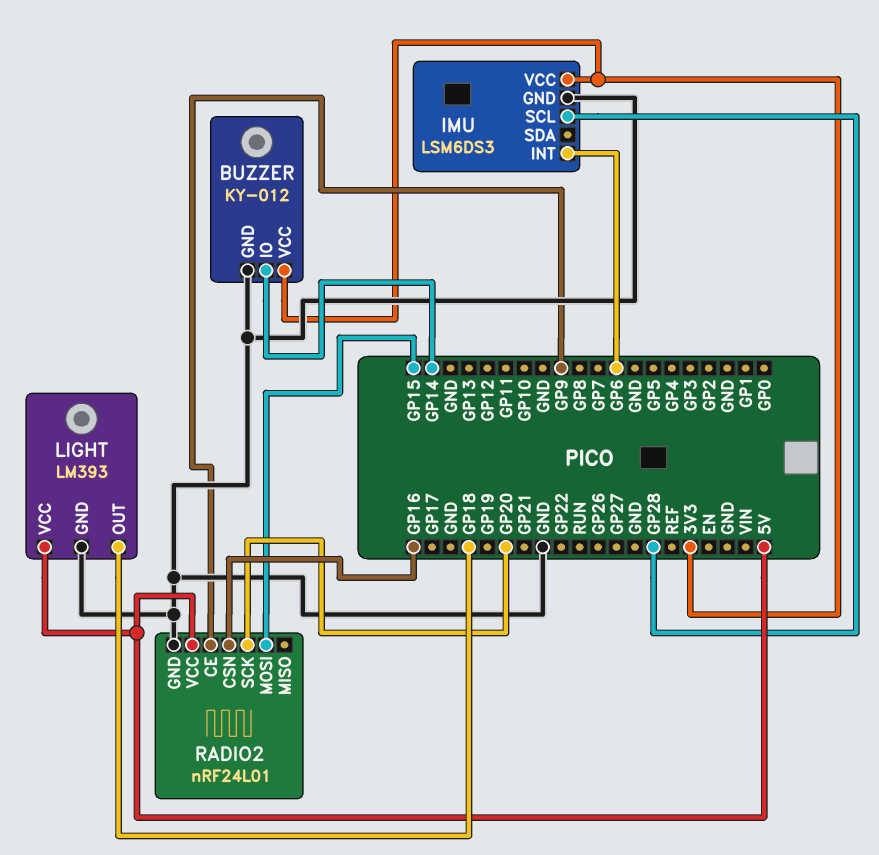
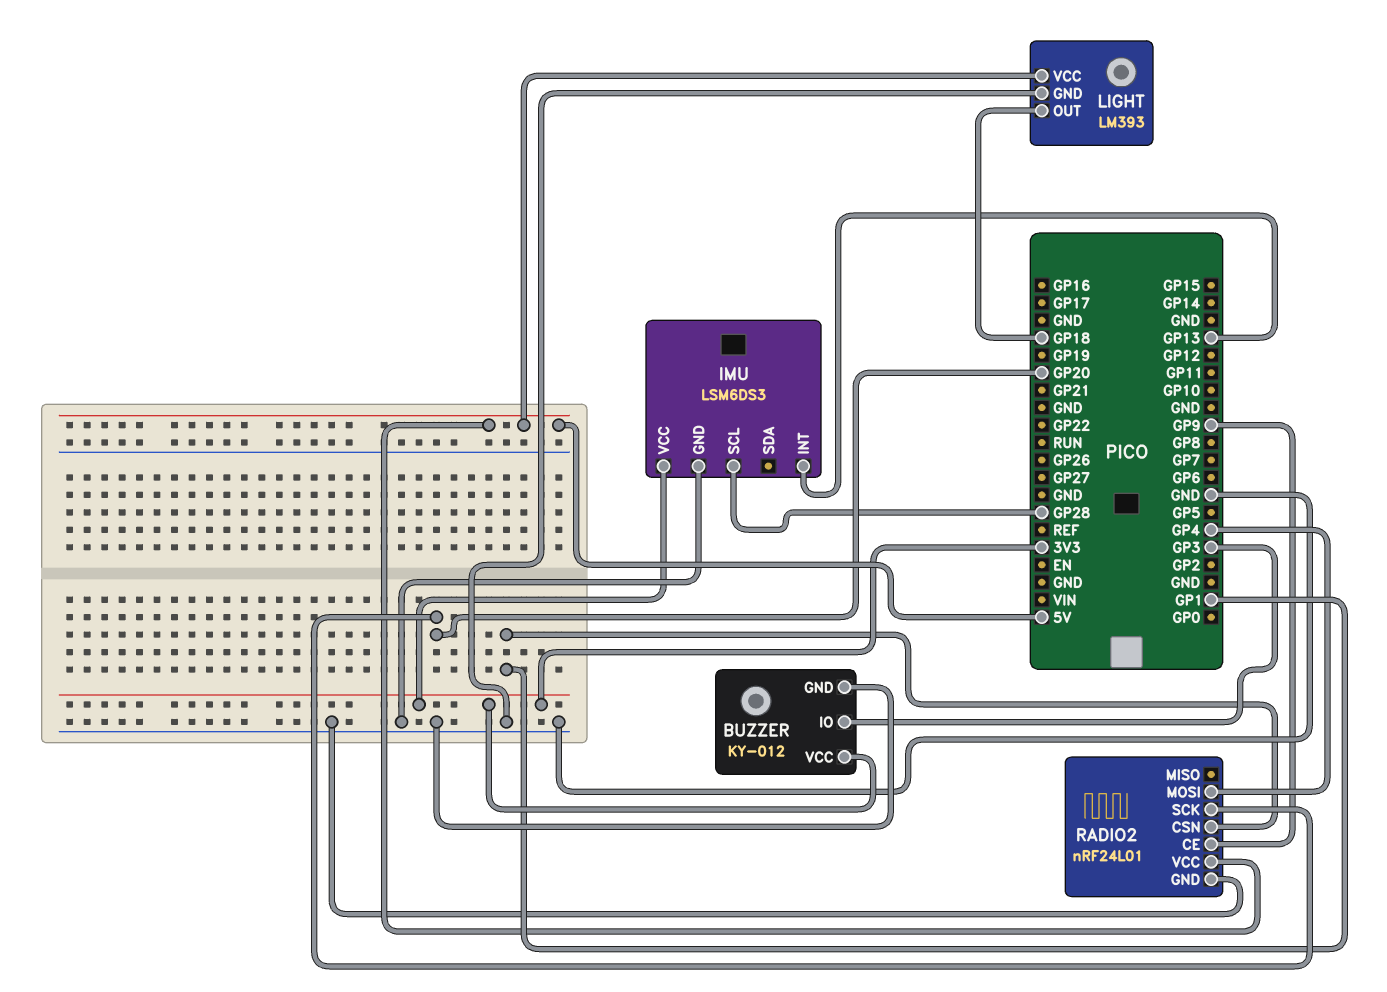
BUZZER pin IO: GP14 -> GP3
IMU pin INT: GP6 -> GP13
RADIO2 pin CSN: GP16 -> GP1
RADIO2 pin MOSI: GP15 -> GP4

